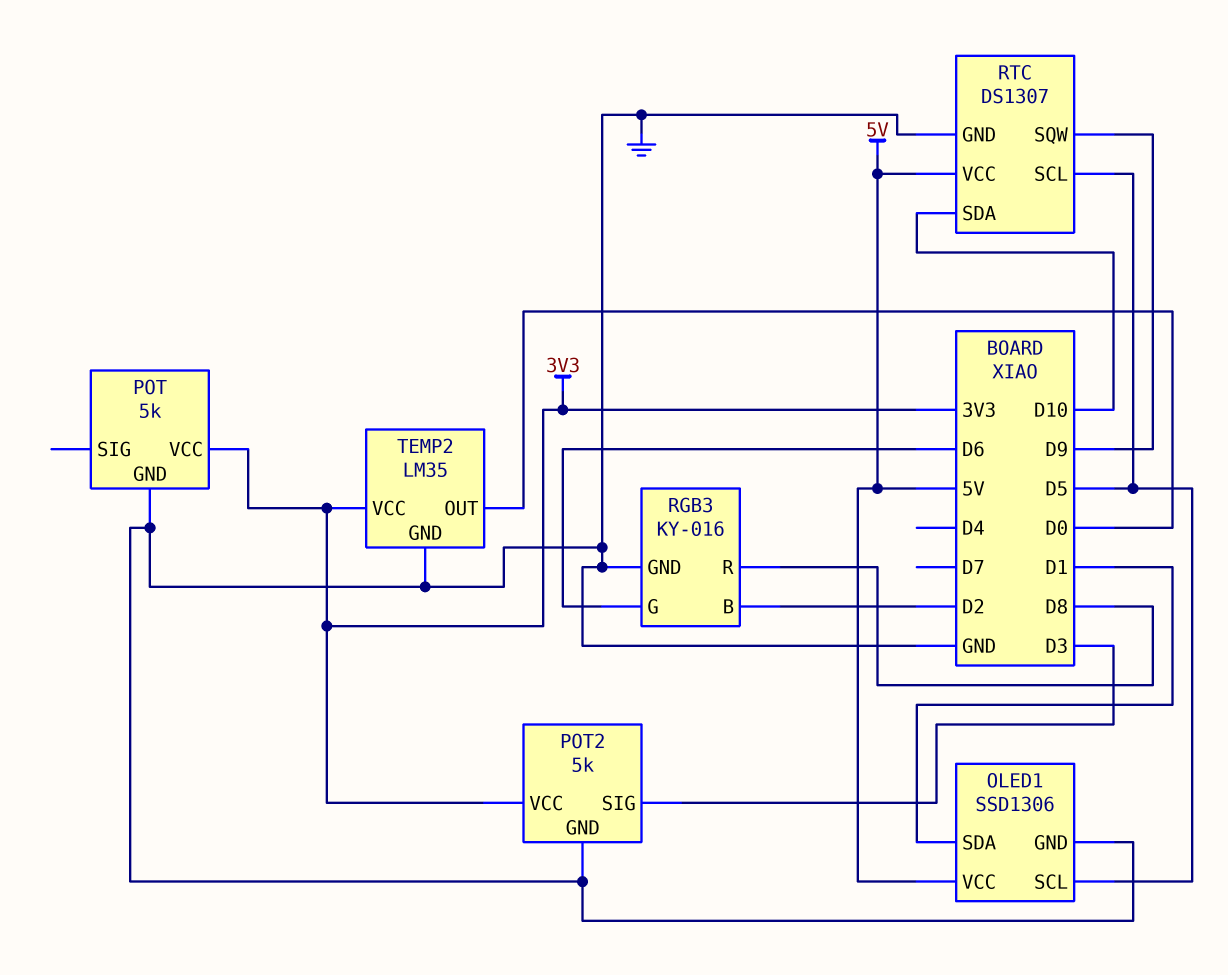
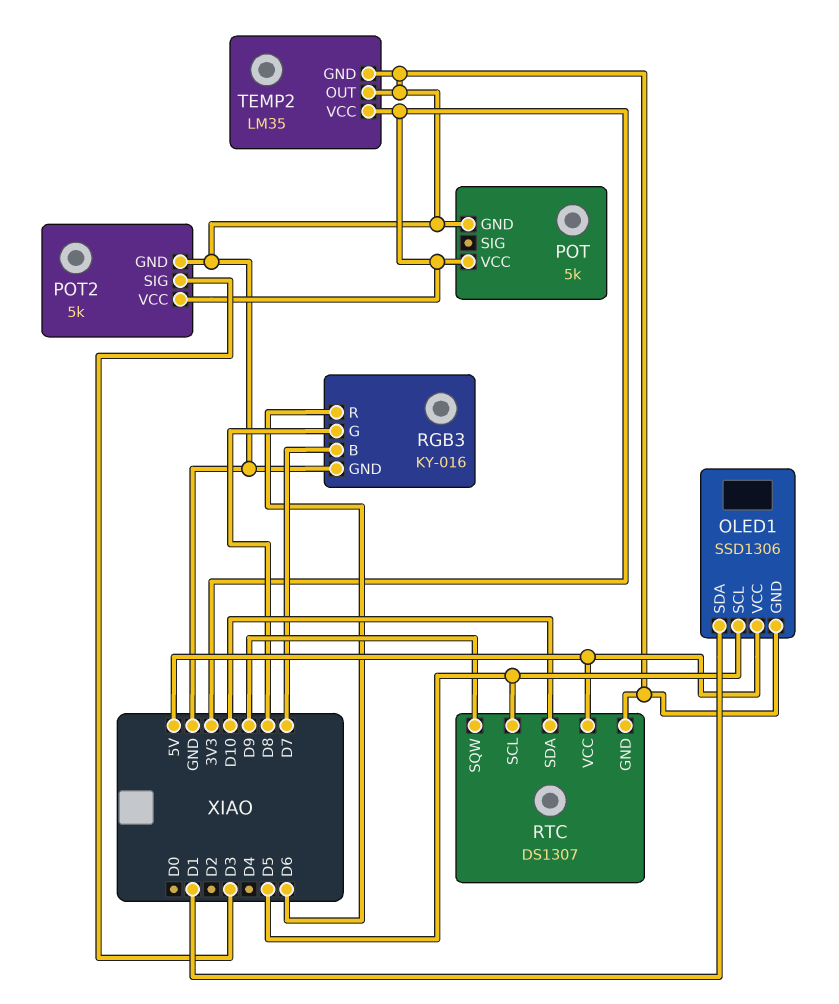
RGB3 pin B: D2 -> D7
RGB3 pin G: D6 -> D8
RGB3 pin R: D8 -> D6
TEMP2 pin OUT: D0 -> GND

